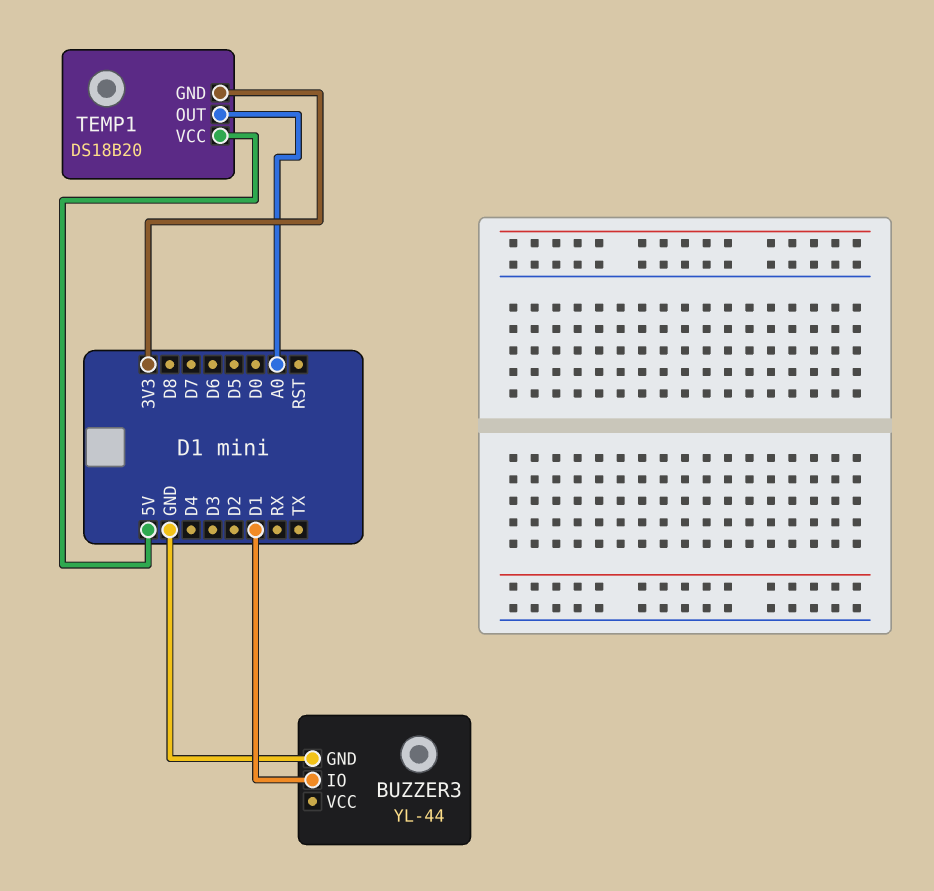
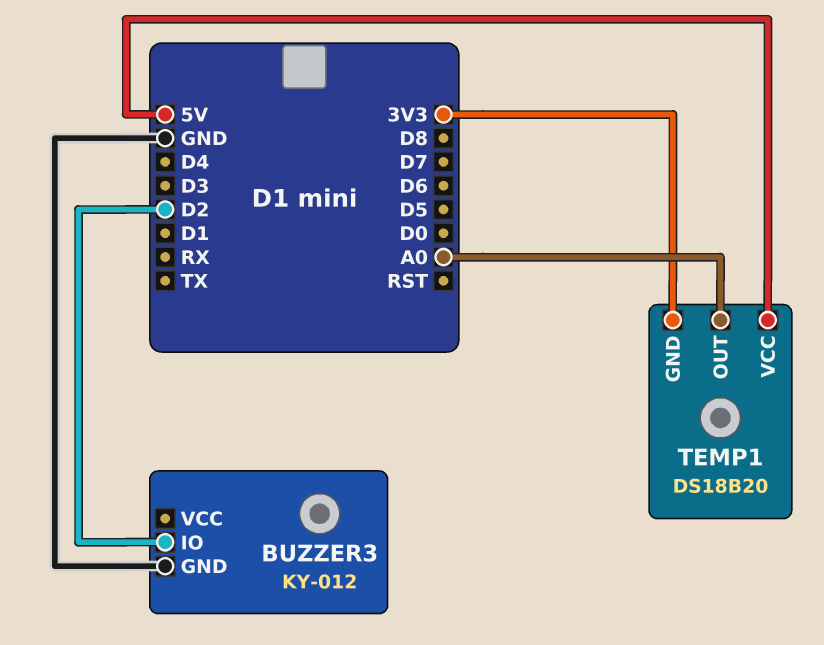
BUZZER3: YL-44 -> KY-012
BUZZER3 pin IO: D1 -> D2

